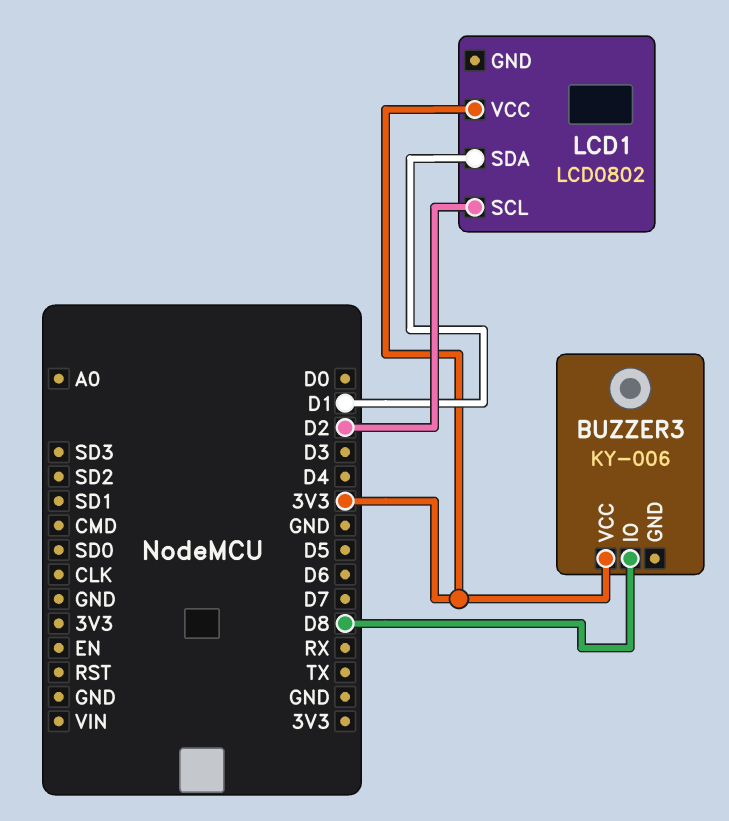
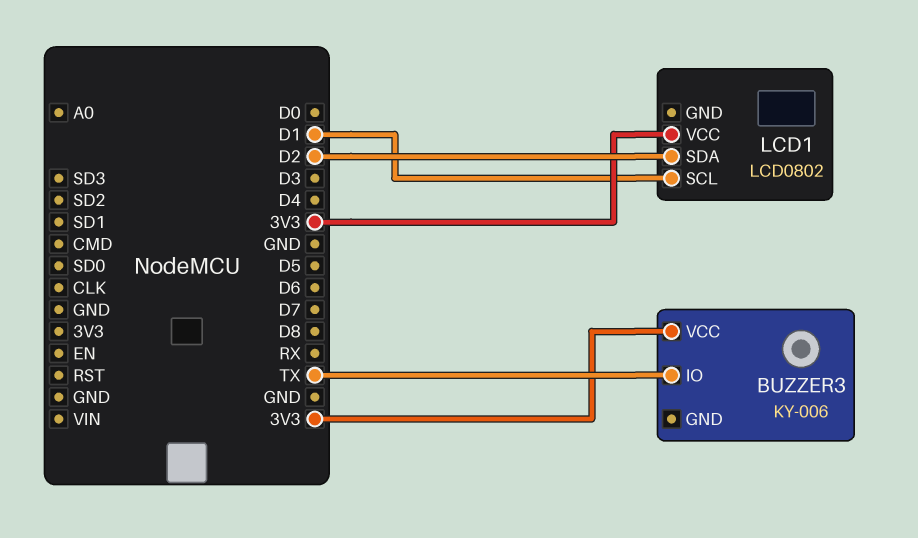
BUZZER3 pin IO: D8 -> TX
LCD1 pin SCL: D2 -> D1
LCD1 pin SDA: D1 -> D2

